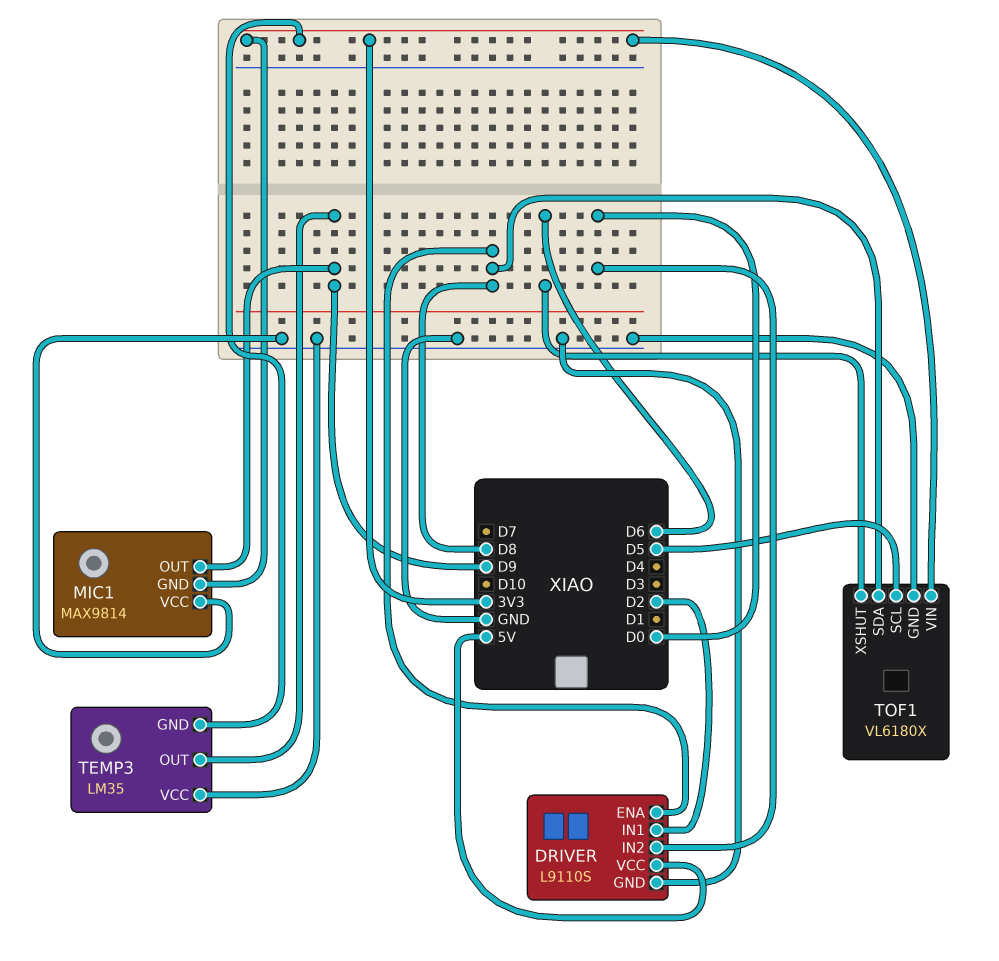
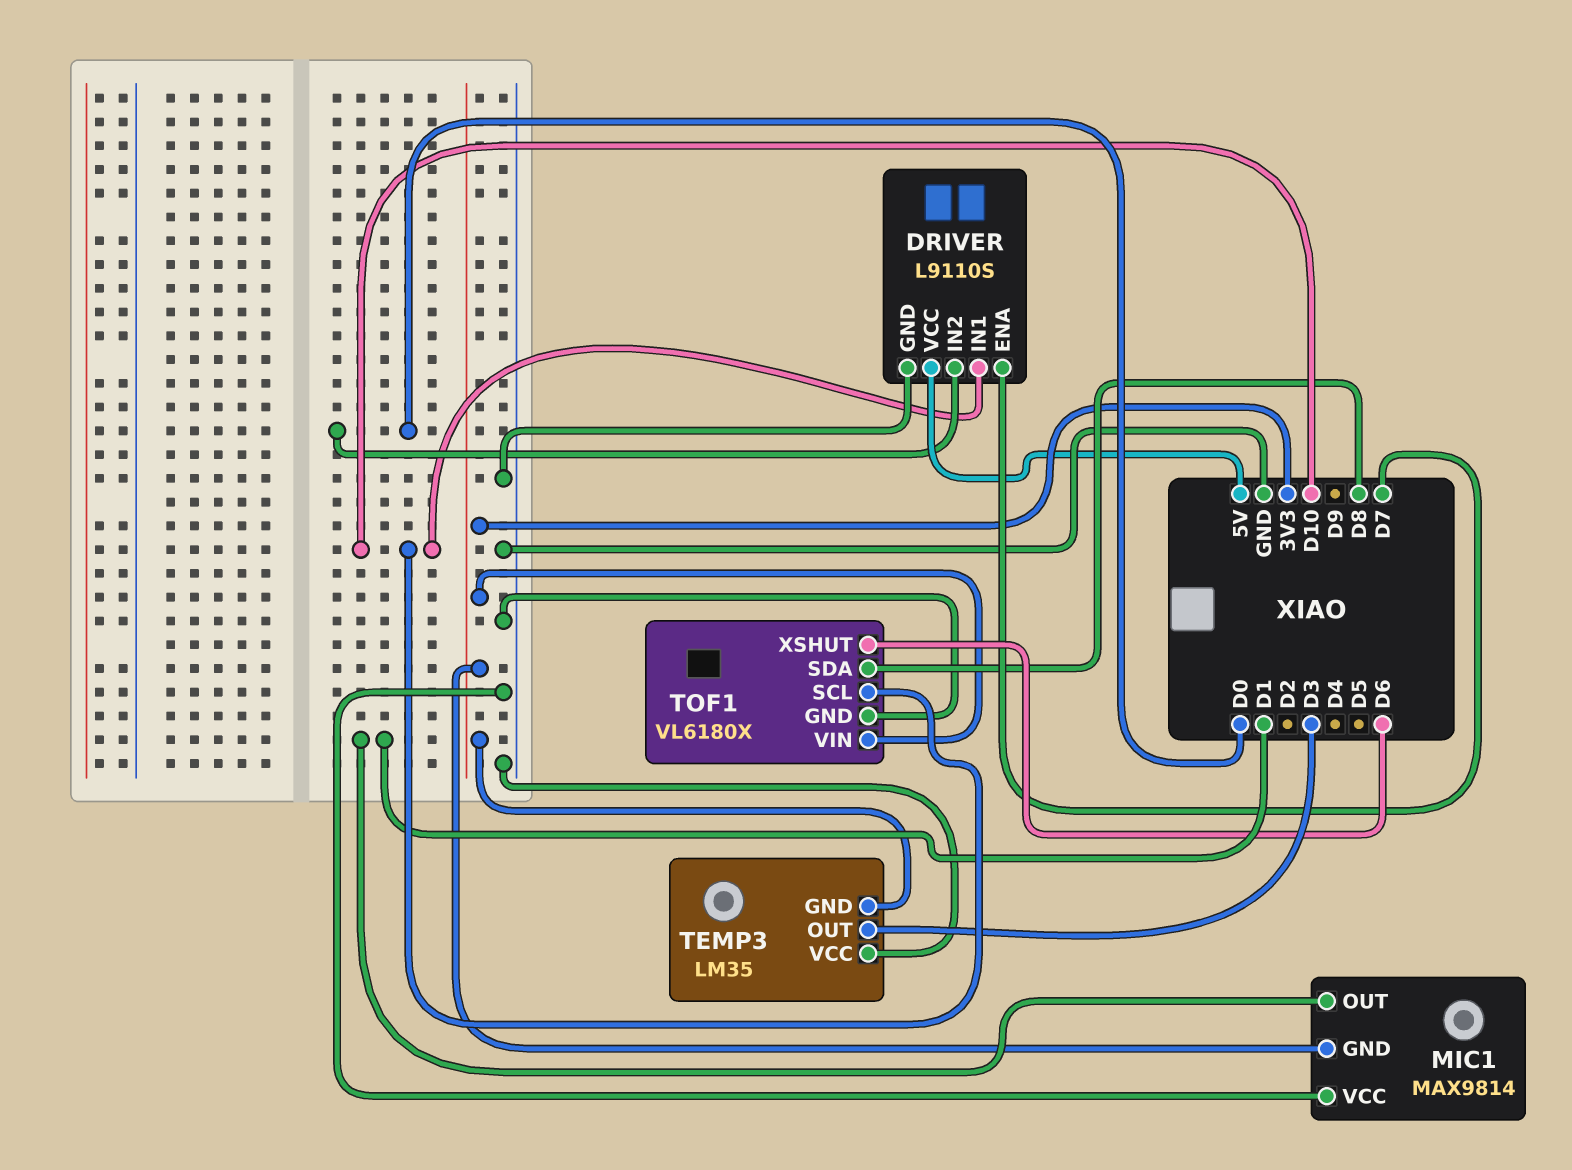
DRIVER pin ENA: D8 -> D7
DRIVER pin IN1: D2 -> D10
MIC1 pin OUT: D9 -> D1
TEMP3 pin OUT: D9 -> D3
TOF1 pin SCL: D5 -> D10

